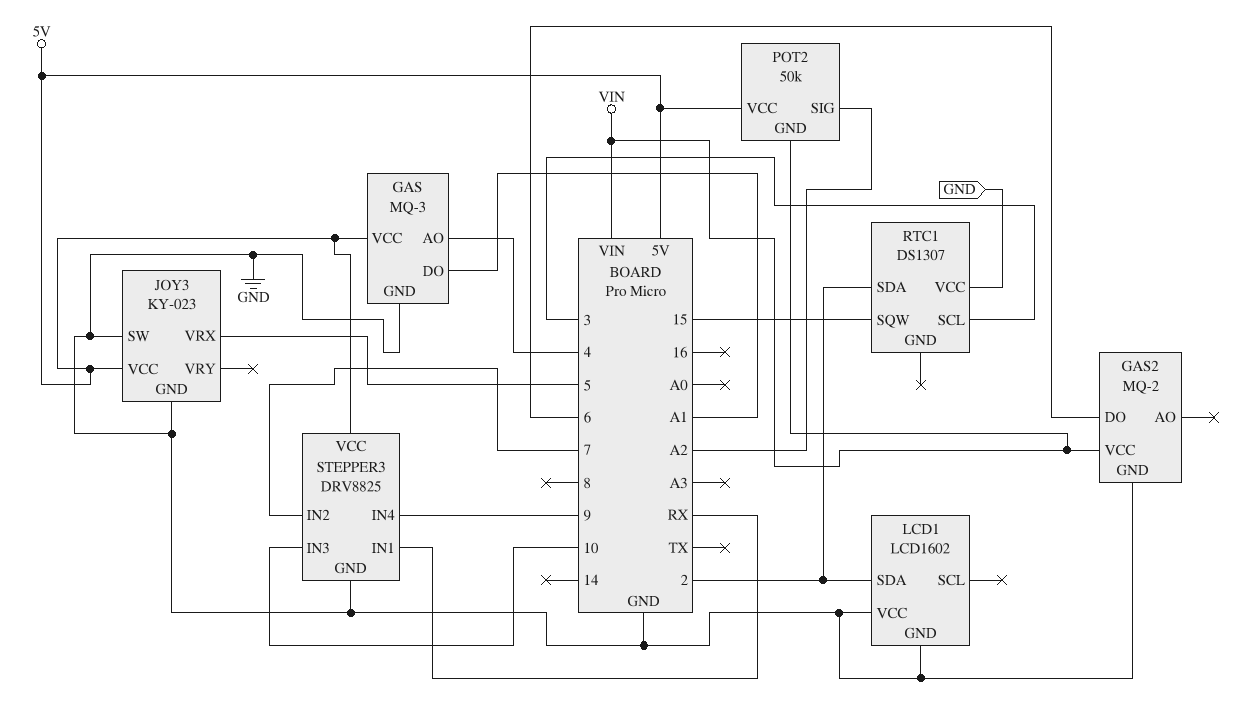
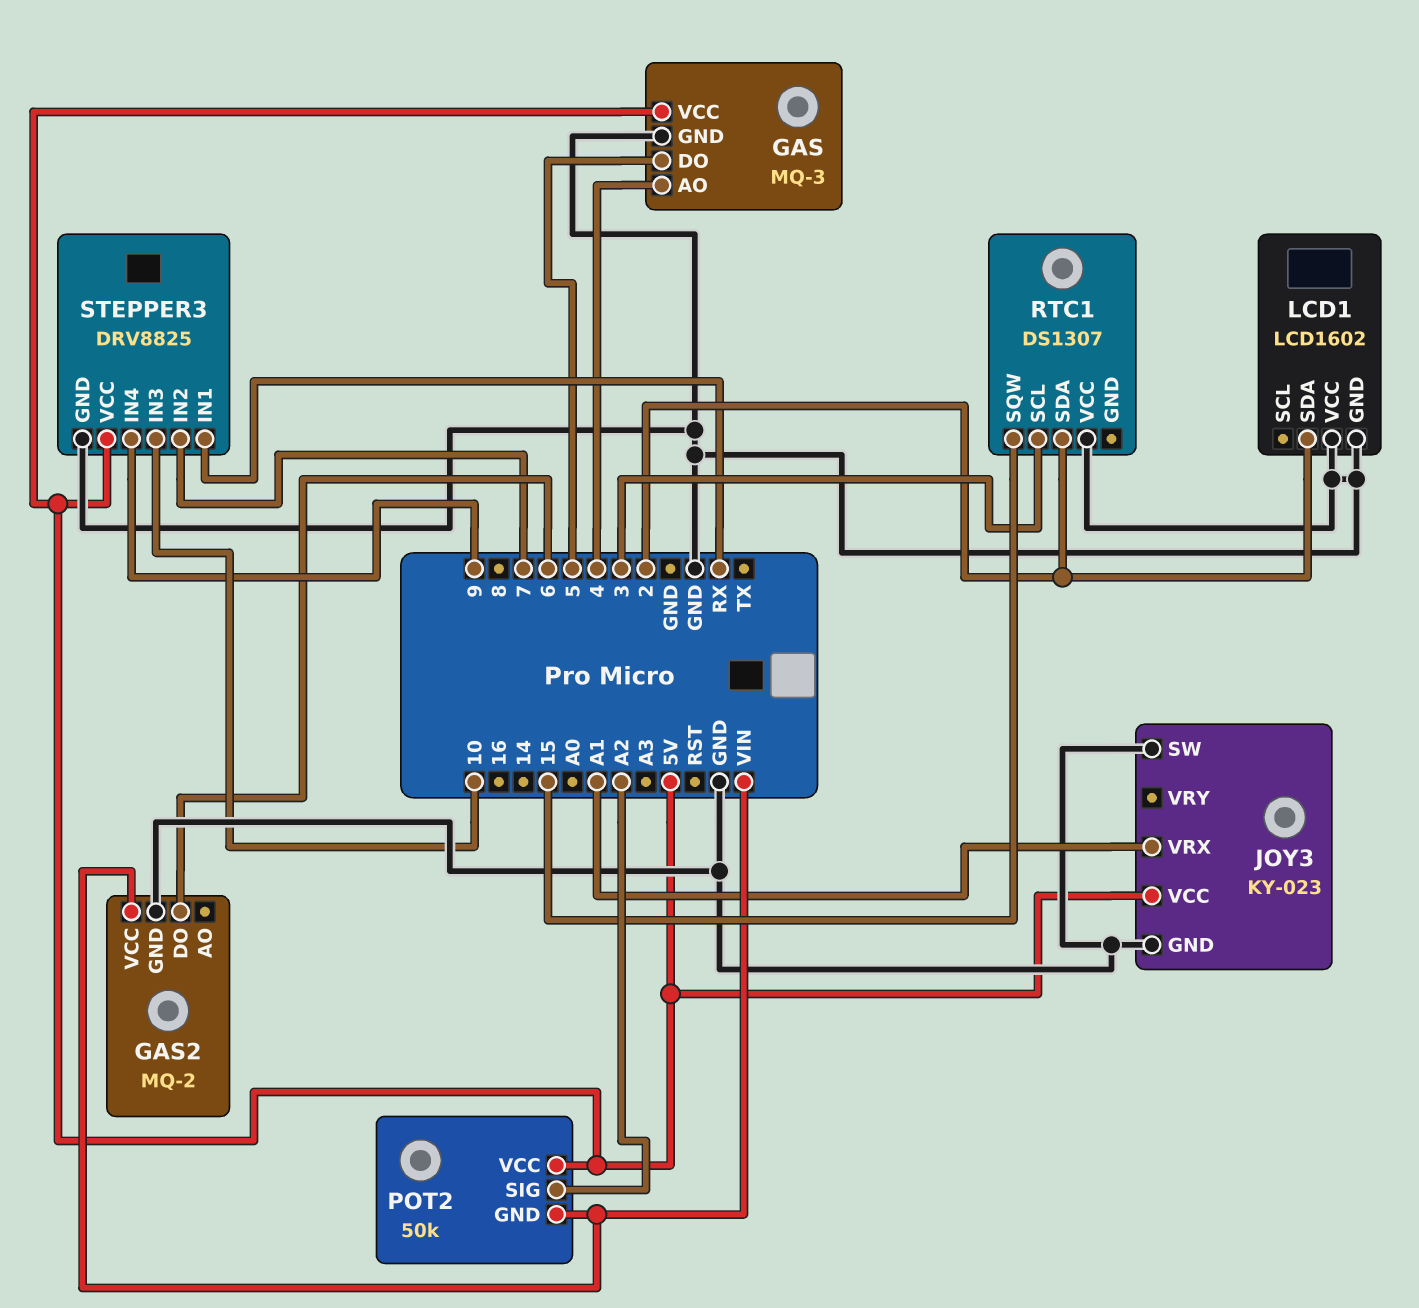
GAS pin DO: A1 -> 5
JOY3 pin VRX: 5 -> A1

